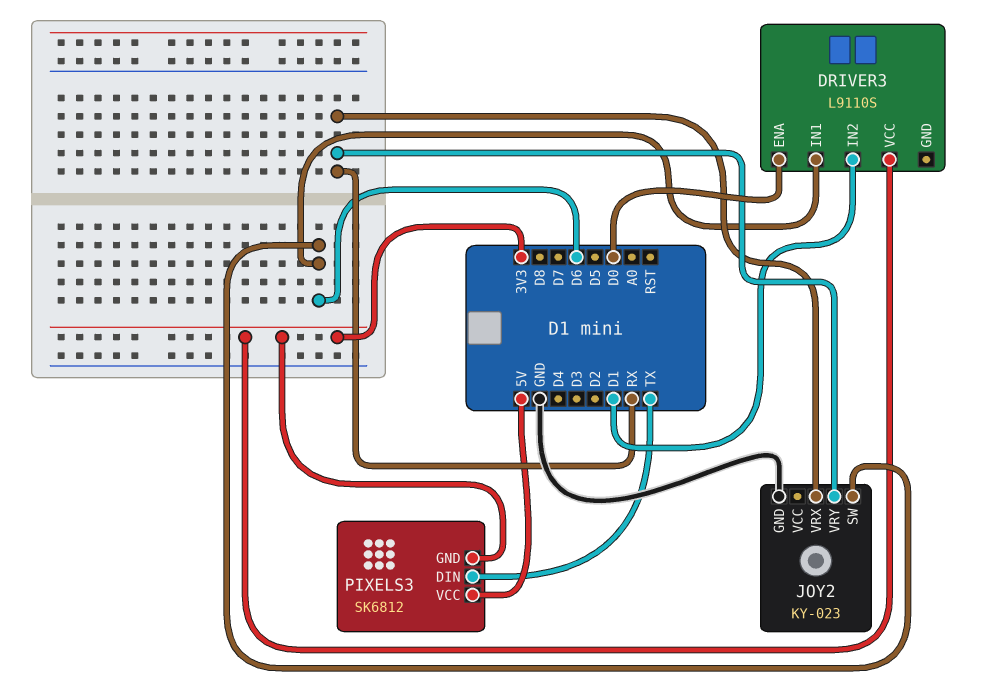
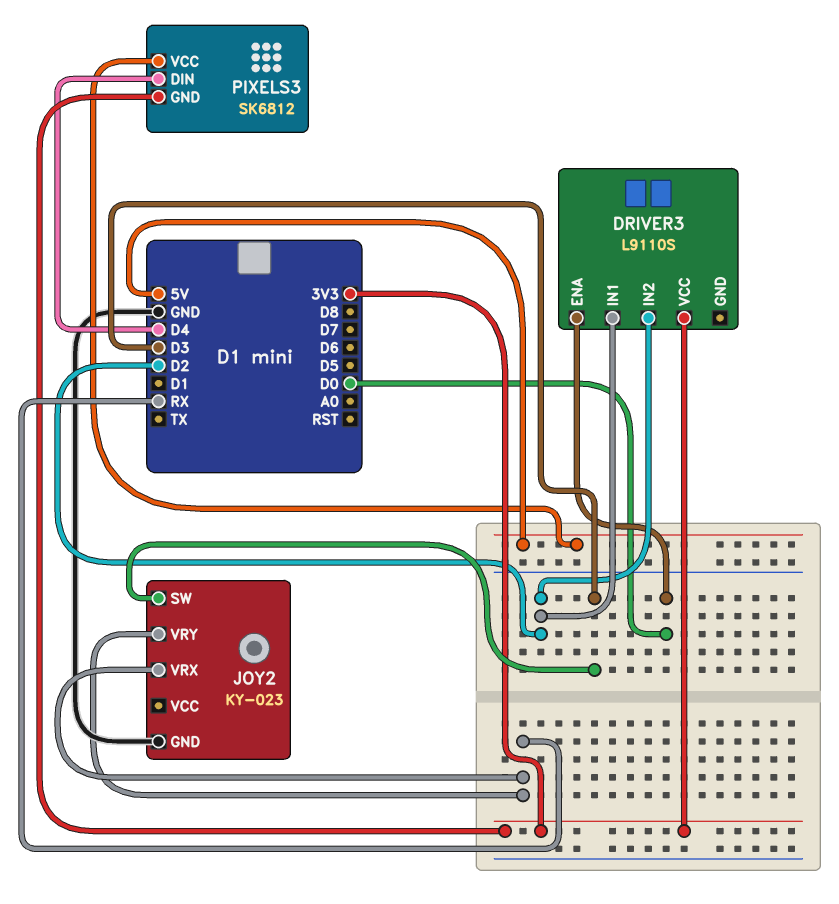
DRIVER3 pin IN1: D6 -> D2
DRIVER3 pin IN2: D1 -> D2
JOY2 pin SW: D6 -> D3
PIXELS3 pin DIN: TX -> D4

